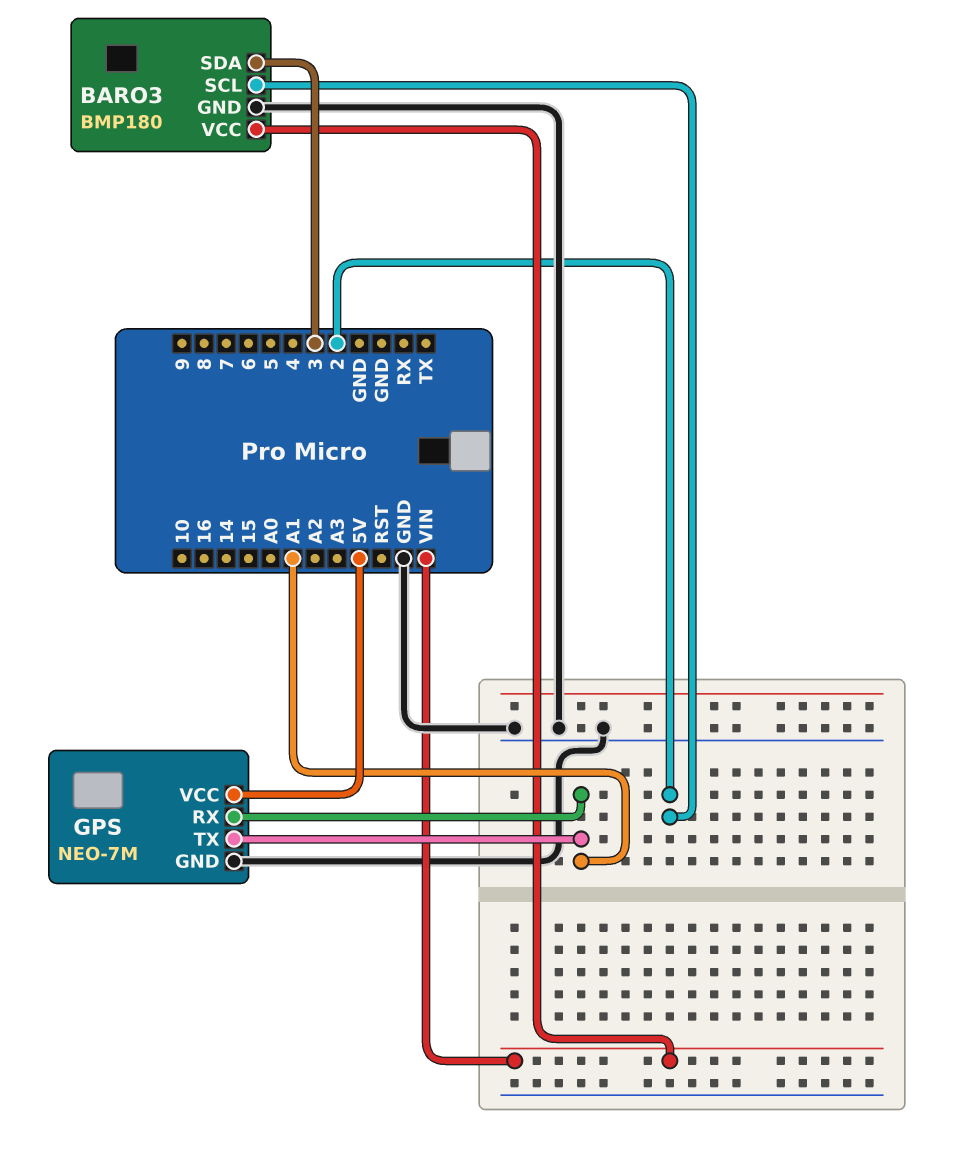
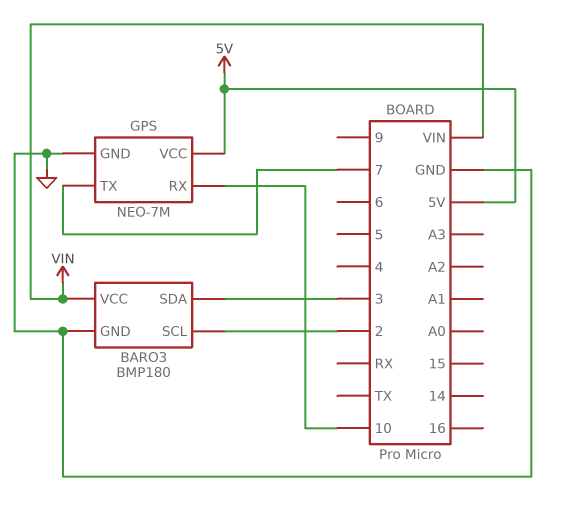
GPS pin RX: A1 -> 10
GPS pin TX: A1 -> 7

